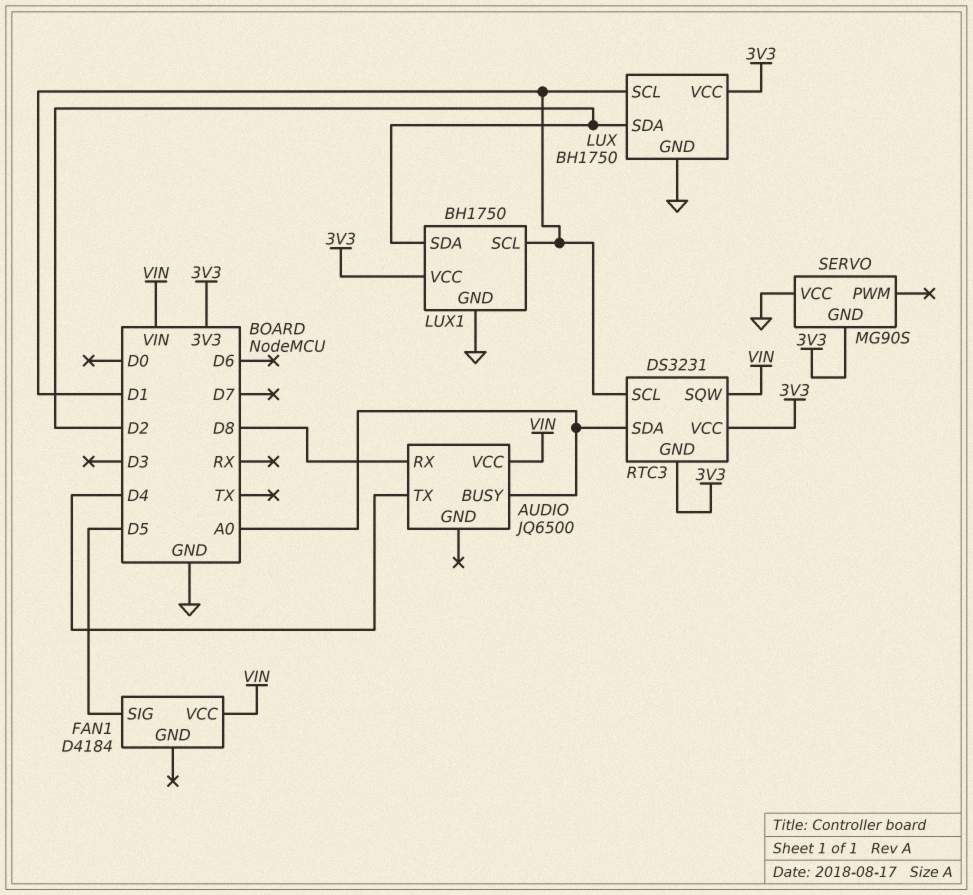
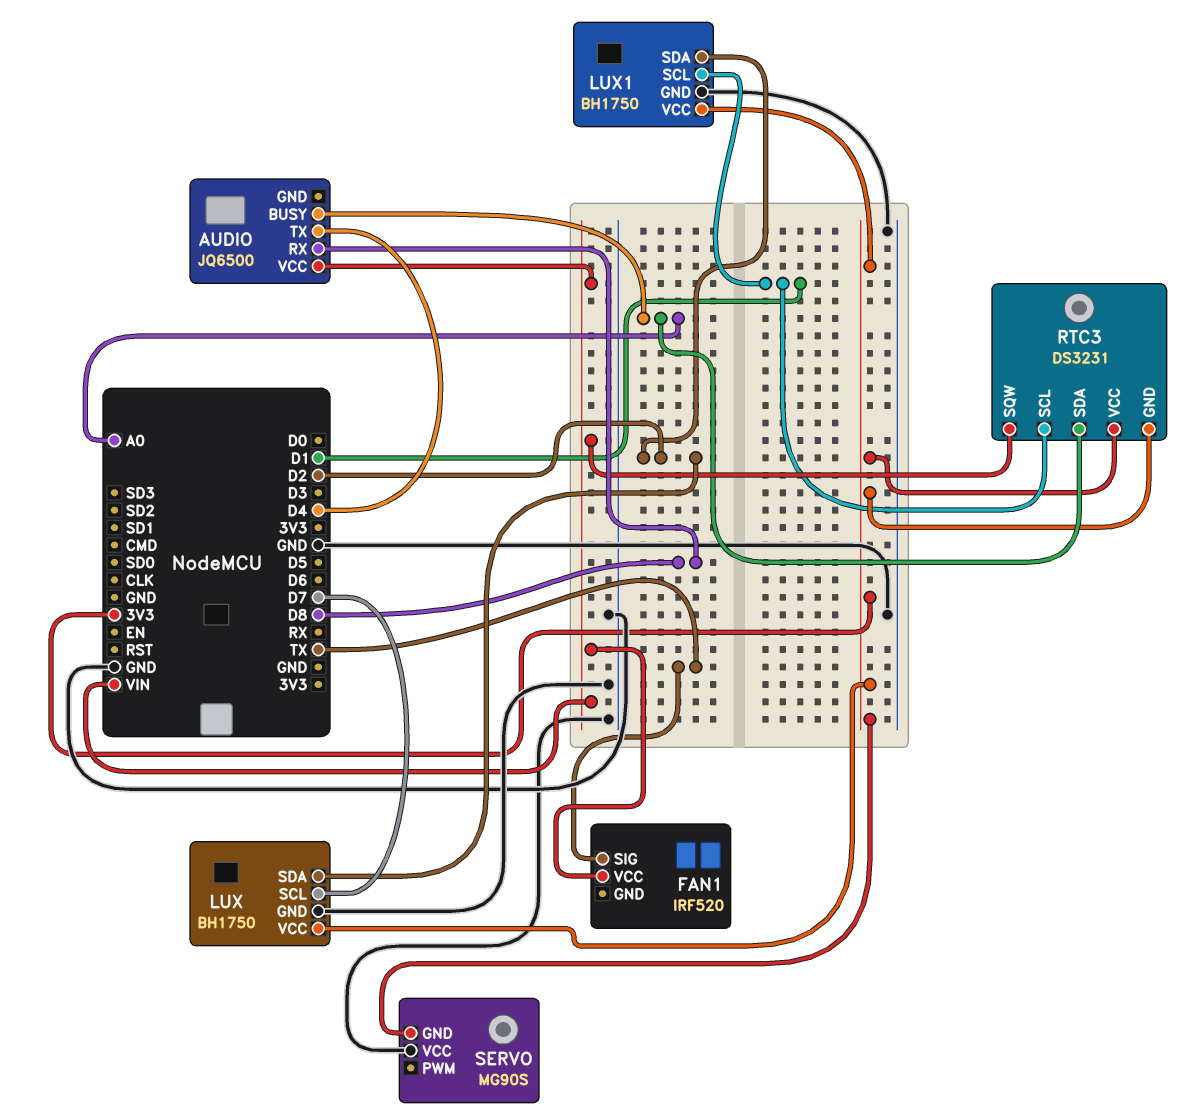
FAN1: D4184 -> IRF520
FAN1 pin SIG: D5 -> TX
LUX pin SCL: D1 -> D7

